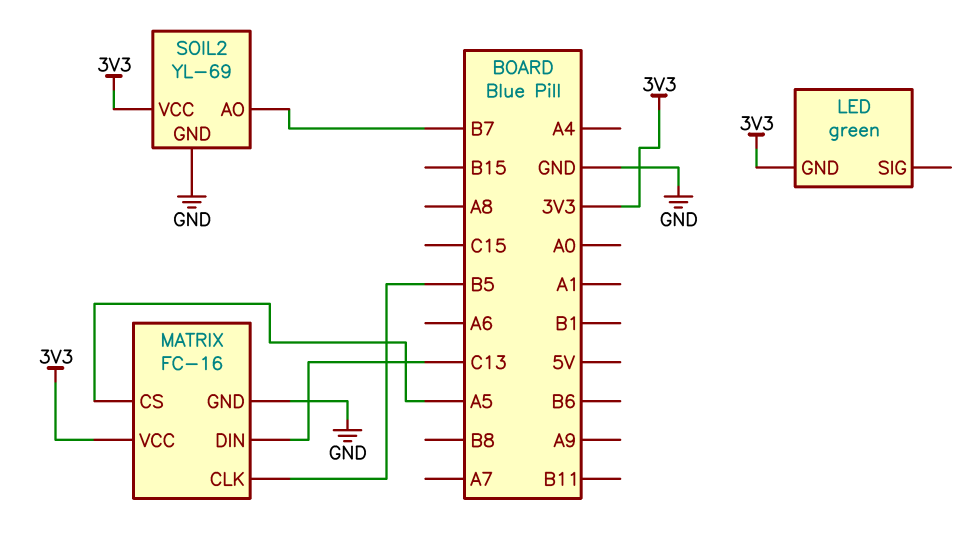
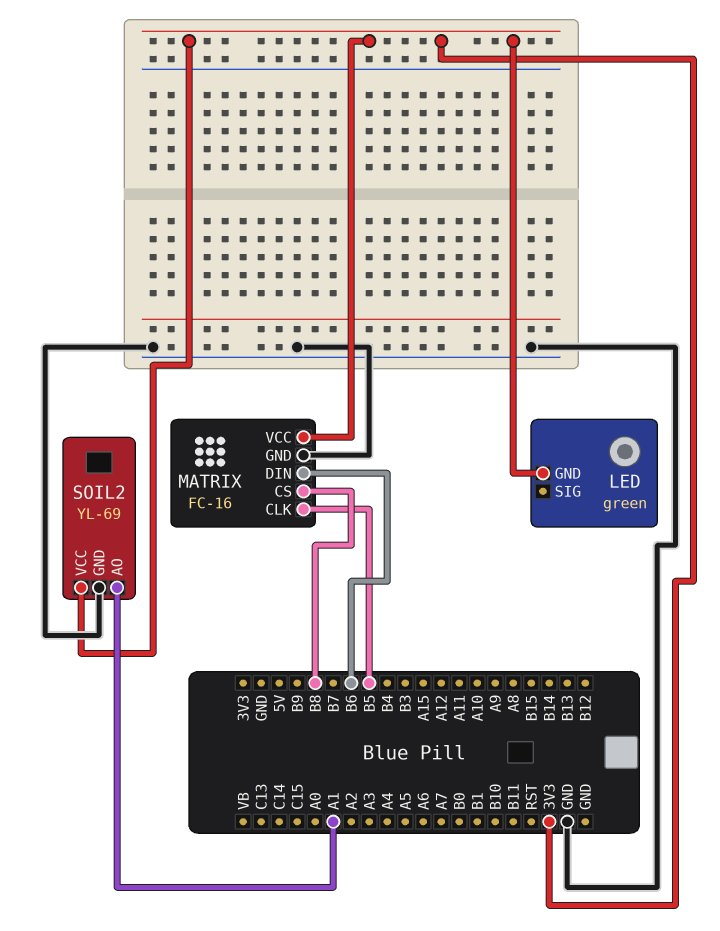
MATRIX pin CS: A5 -> B8
MATRIX pin DIN: C13 -> B6
SOIL2 pin AO: B7 -> A1

